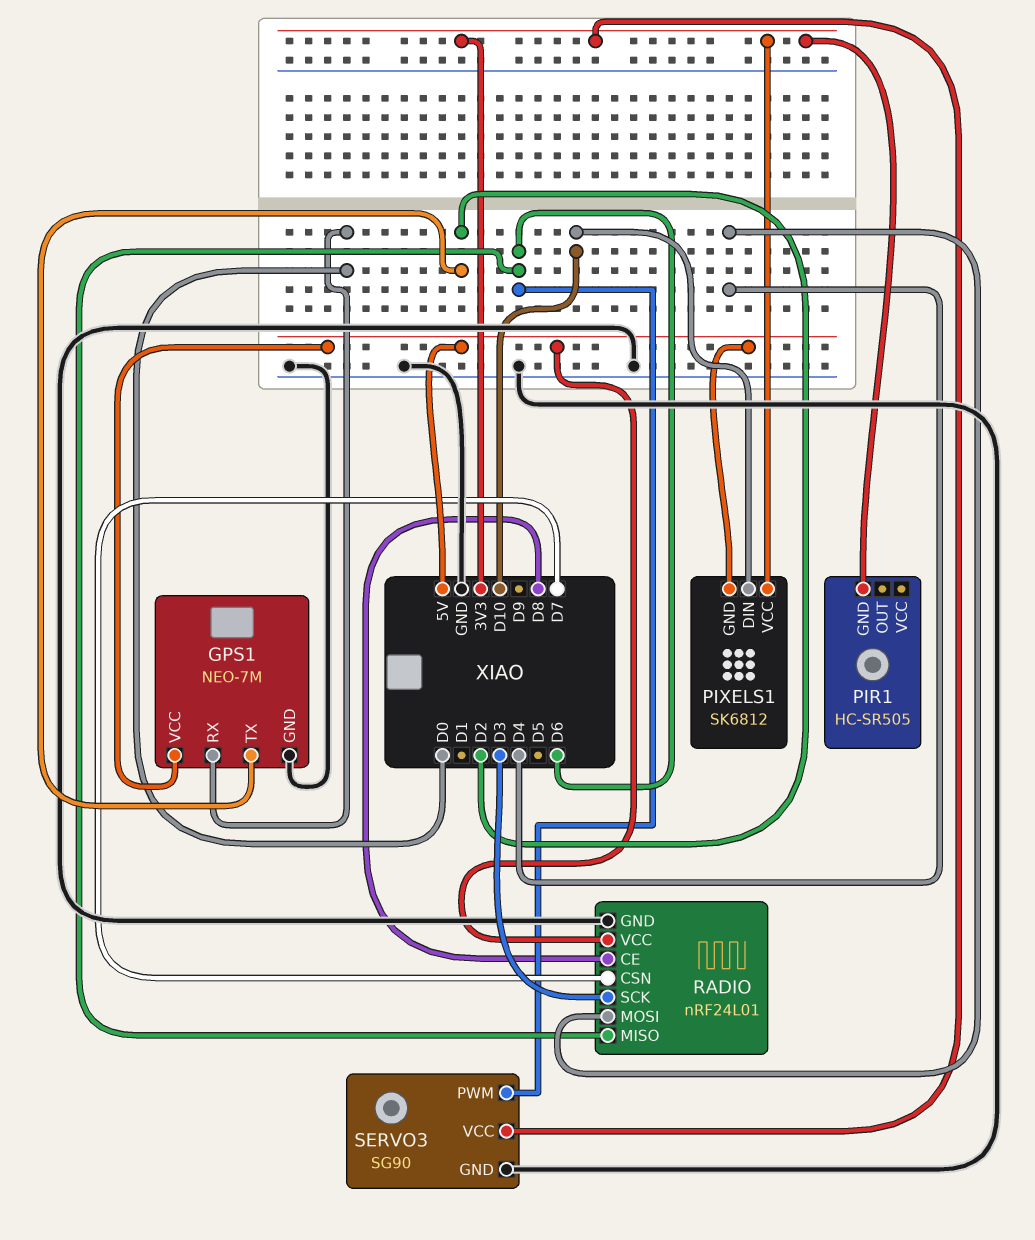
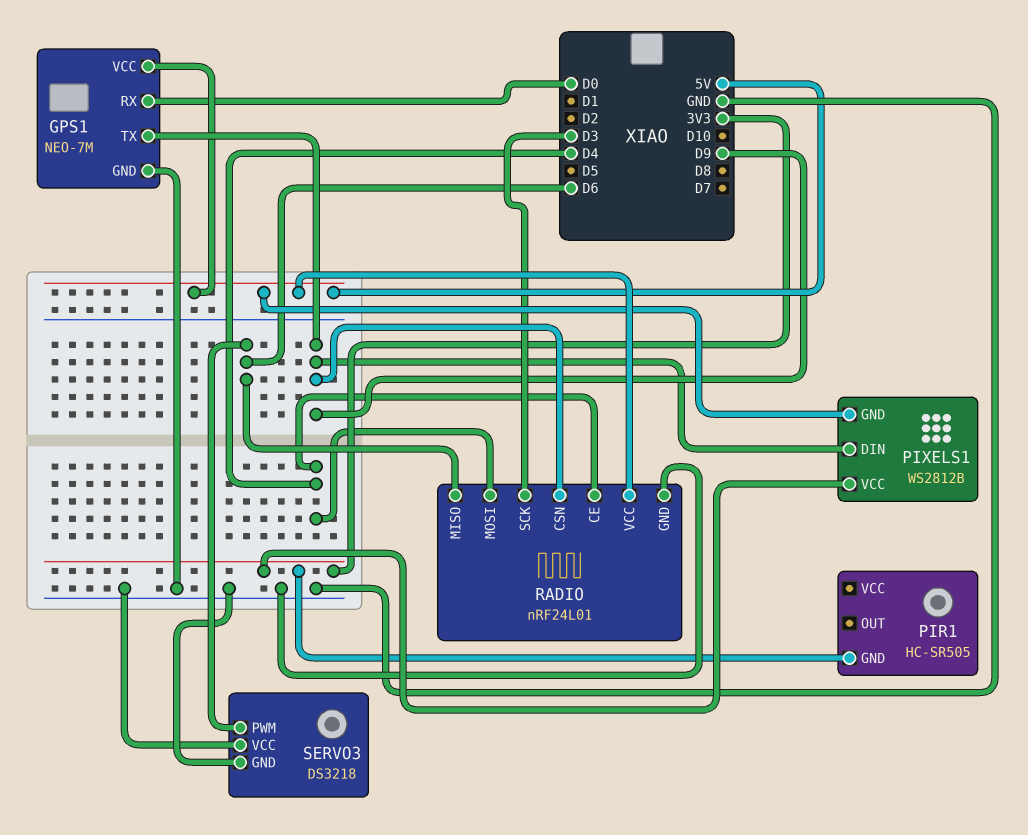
GPS1 pin TX: D2 -> D9
PIXELS1: SK6812 -> WS2812B
PIXELS1 pin DIN: D10 -> D9
RADIO pin CE: D8 -> D4
RADIO pin CSN: D7 -> D9
SERVO3: SG90 -> DS3218
SERVO3 pin VCC: 3V3 -> GND

